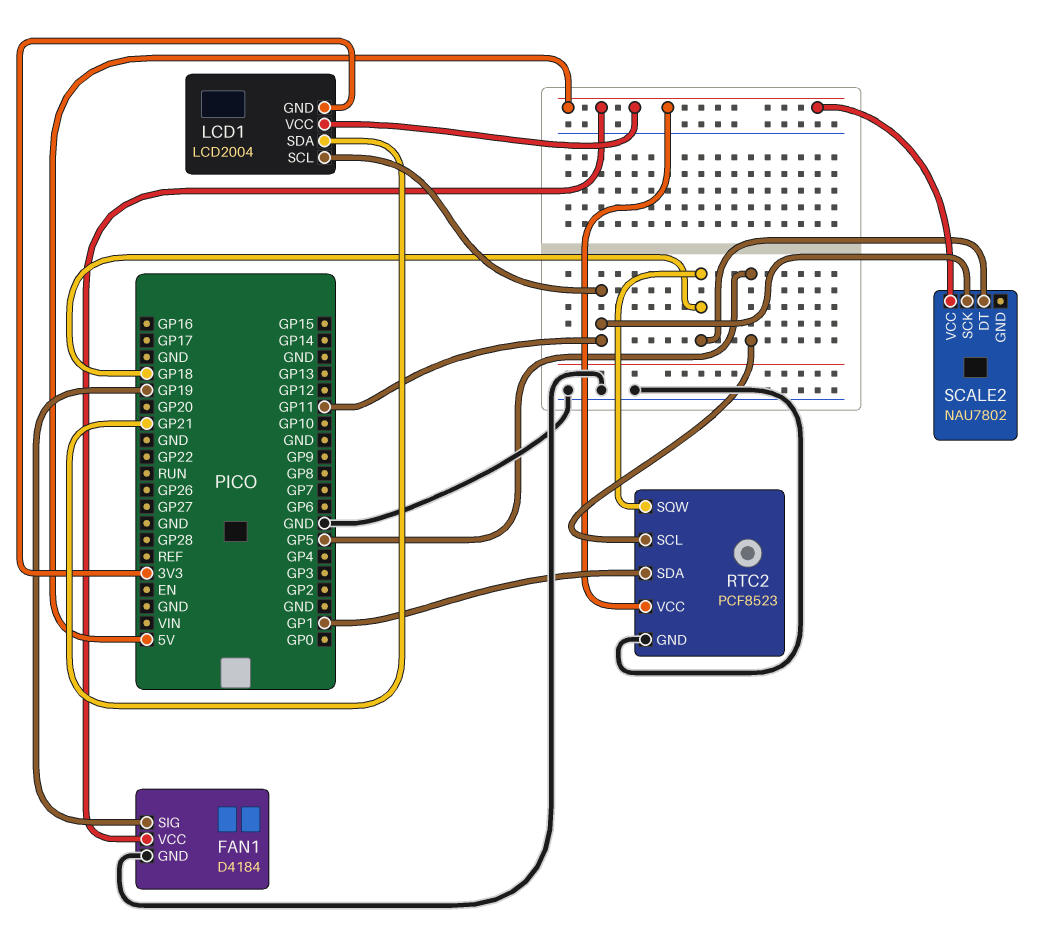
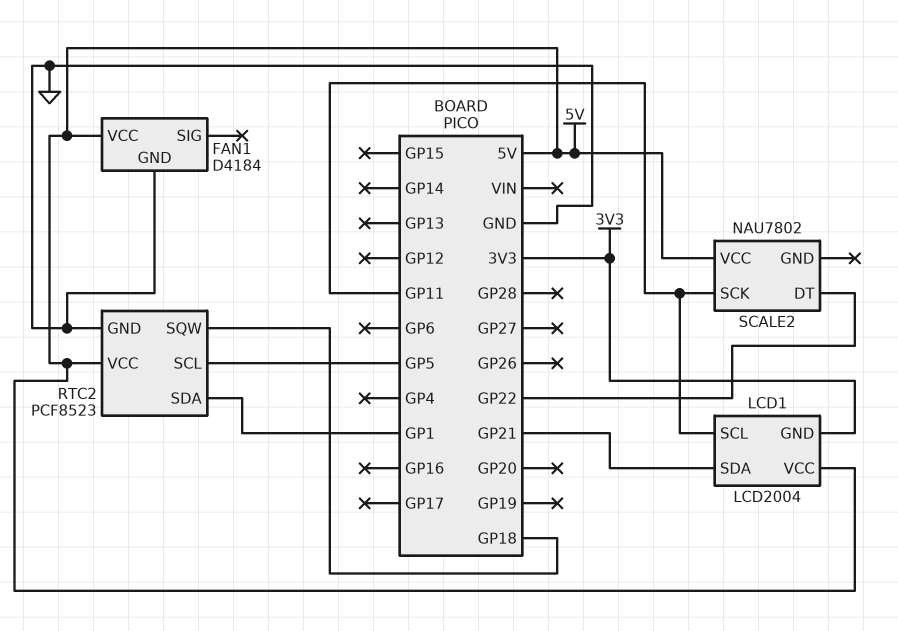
FAN1 pin SIG: GP19 -> none
SCALE2 pin DT: GP18 -> GP22

